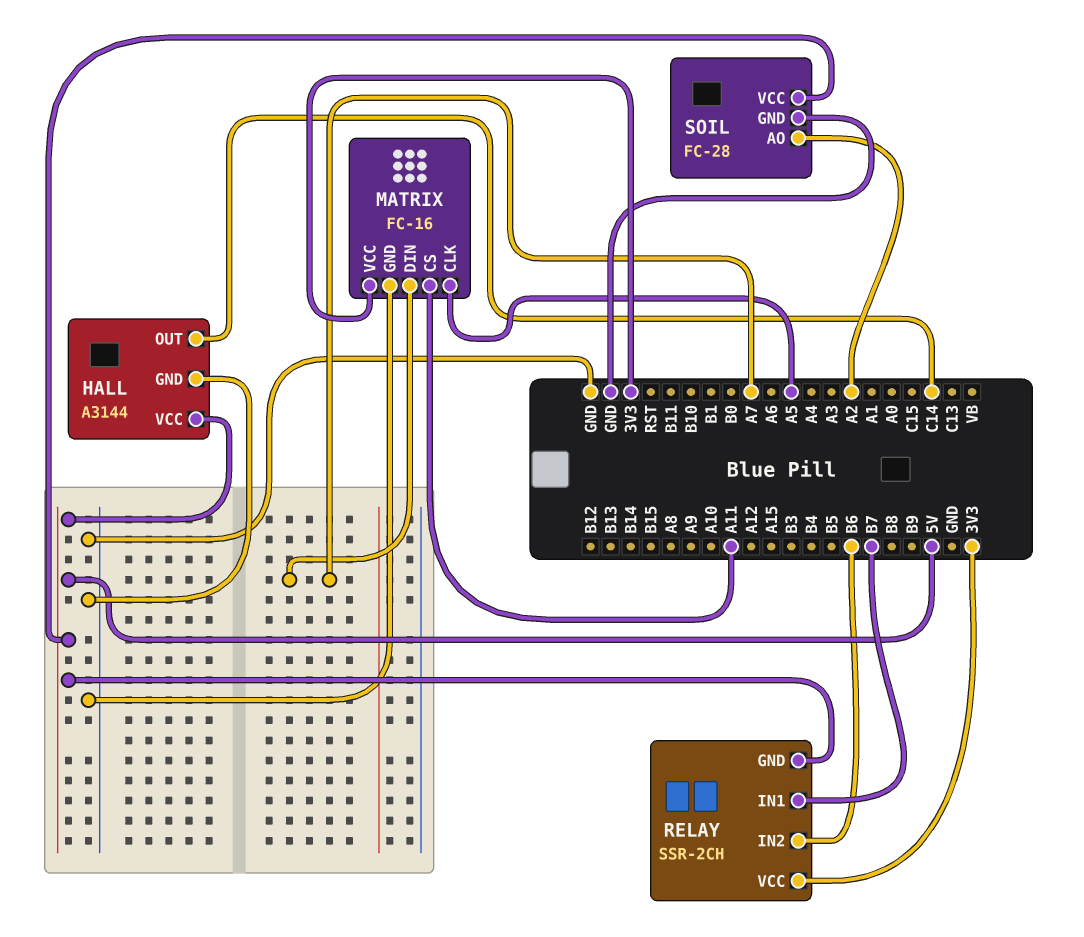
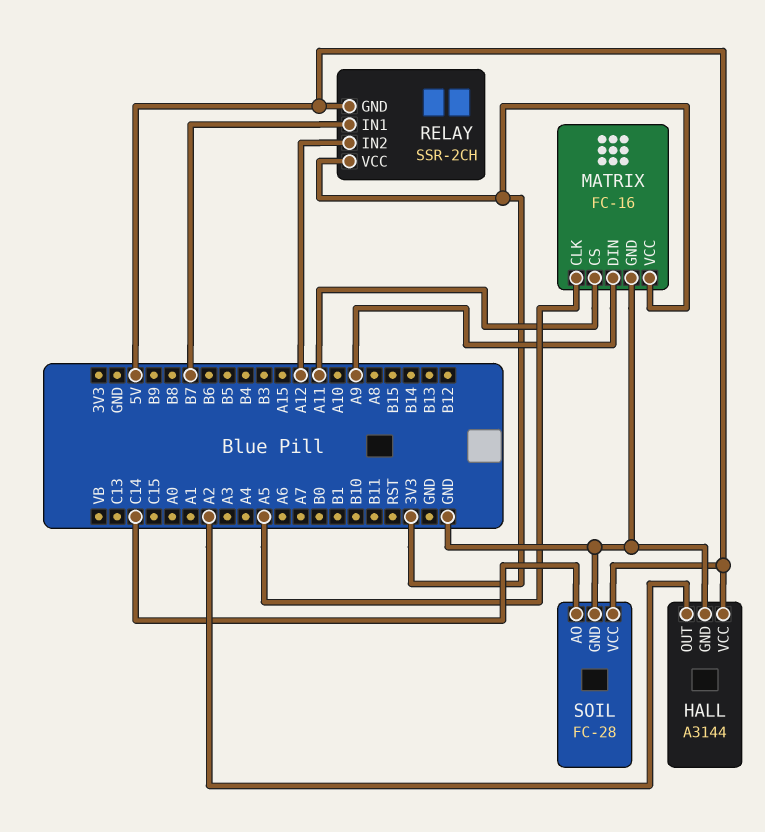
HALL pin OUT: C14 -> A2
MATRIX pin DIN: A7 -> A9
RELAY pin IN2: B6 -> A12
SOIL pin AO: A2 -> C14

